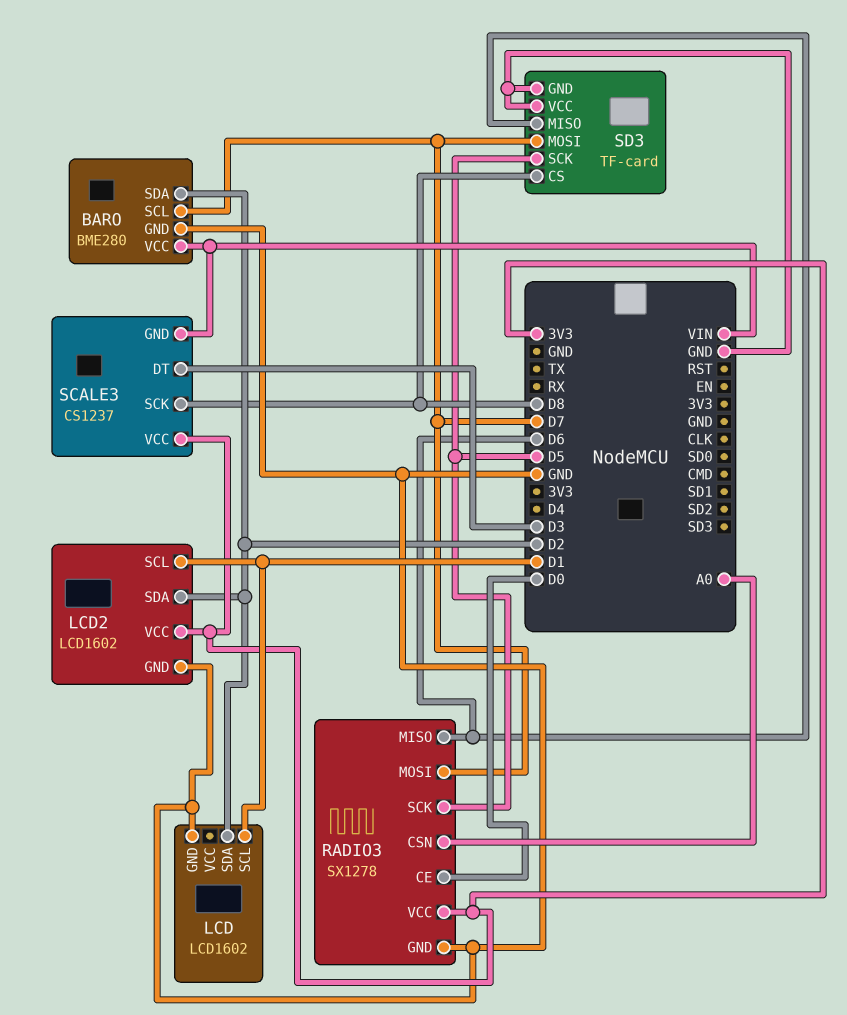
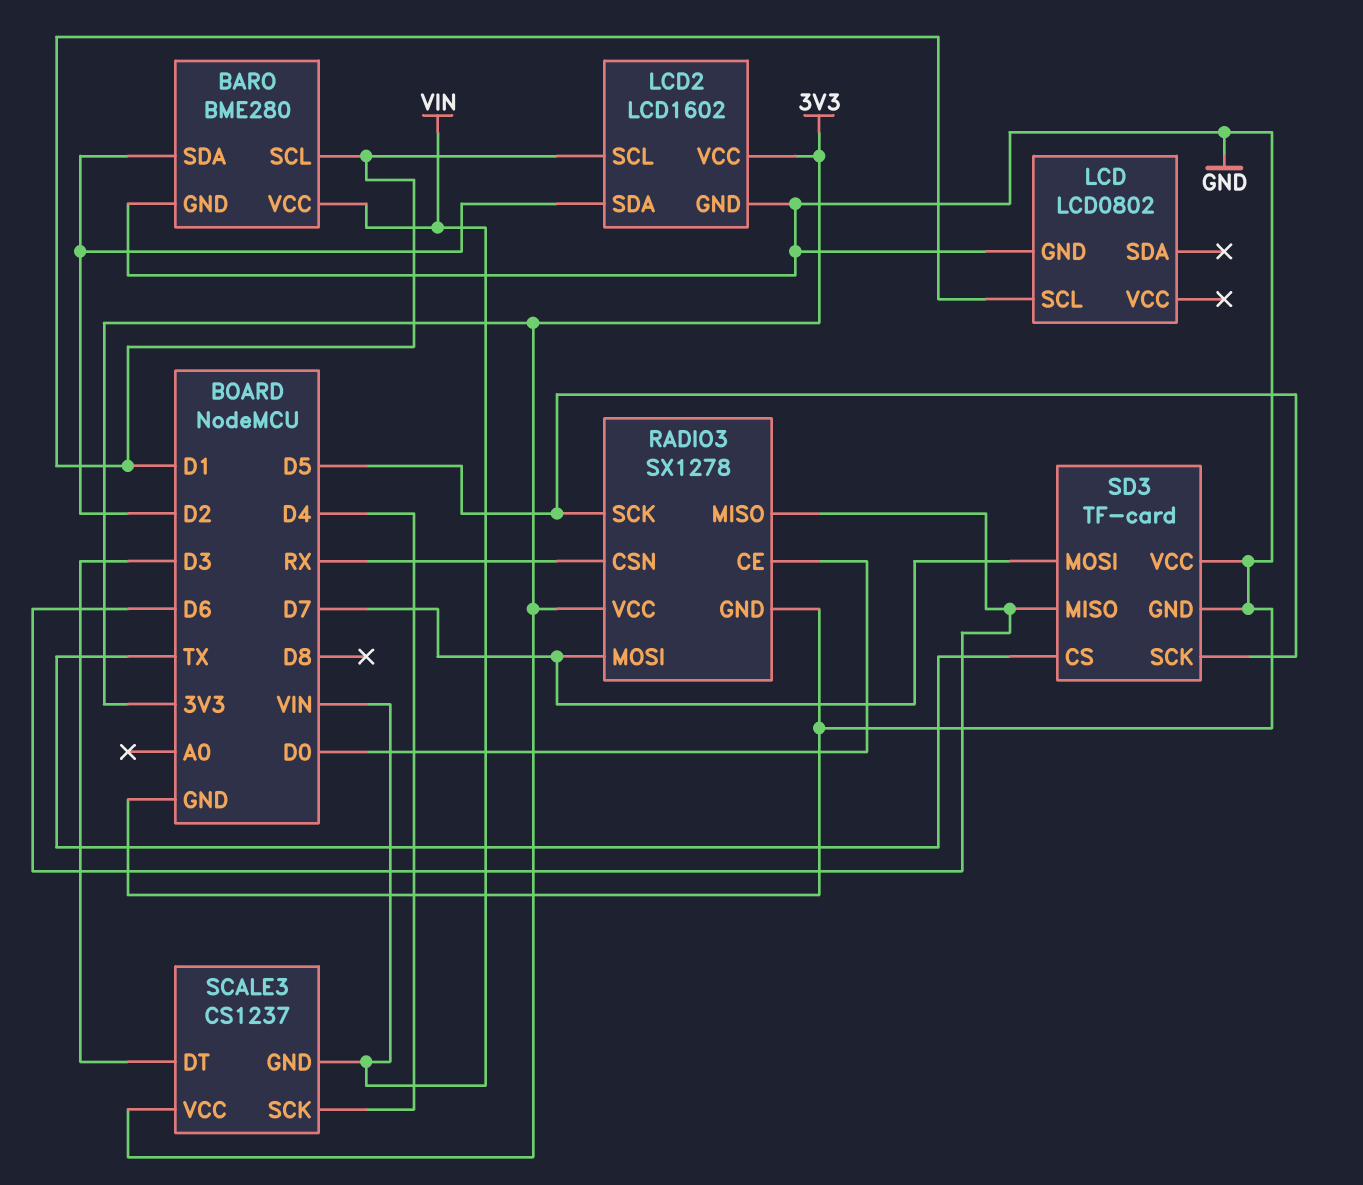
BARO pin SCL: D7 -> D1
LCD: LCD1602 -> LCD0802
LCD pin SDA: D2 -> none
RADIO3 pin CSN: A0 -> RX
SCALE3 pin SCK: D8 -> D4
SD3 pin CS: D8 -> TX

